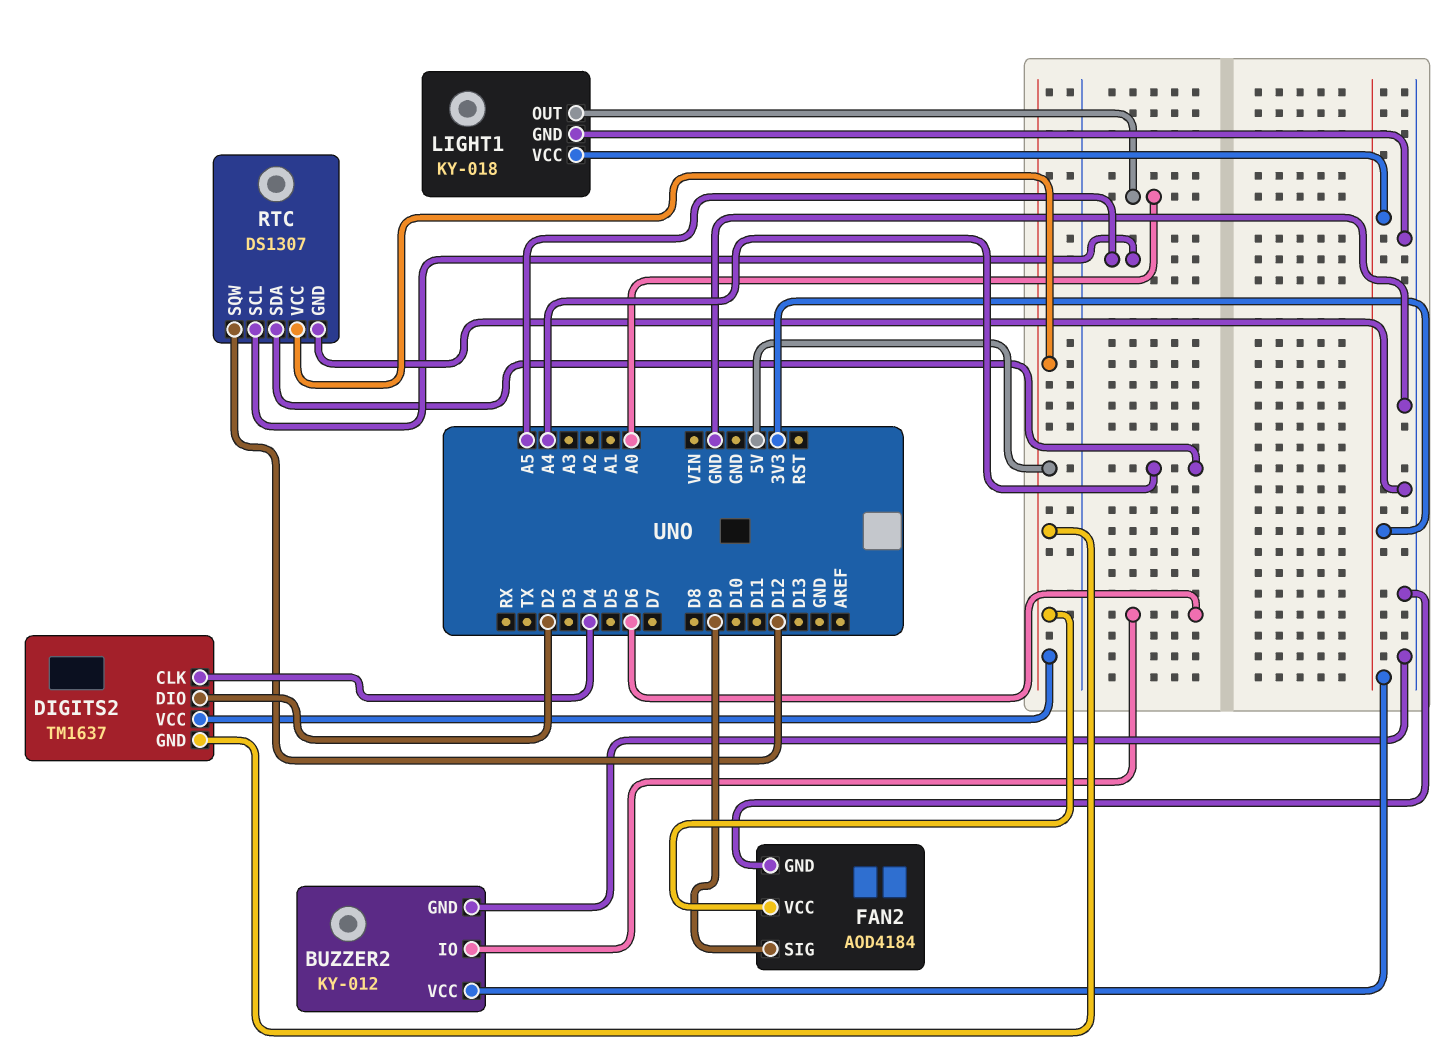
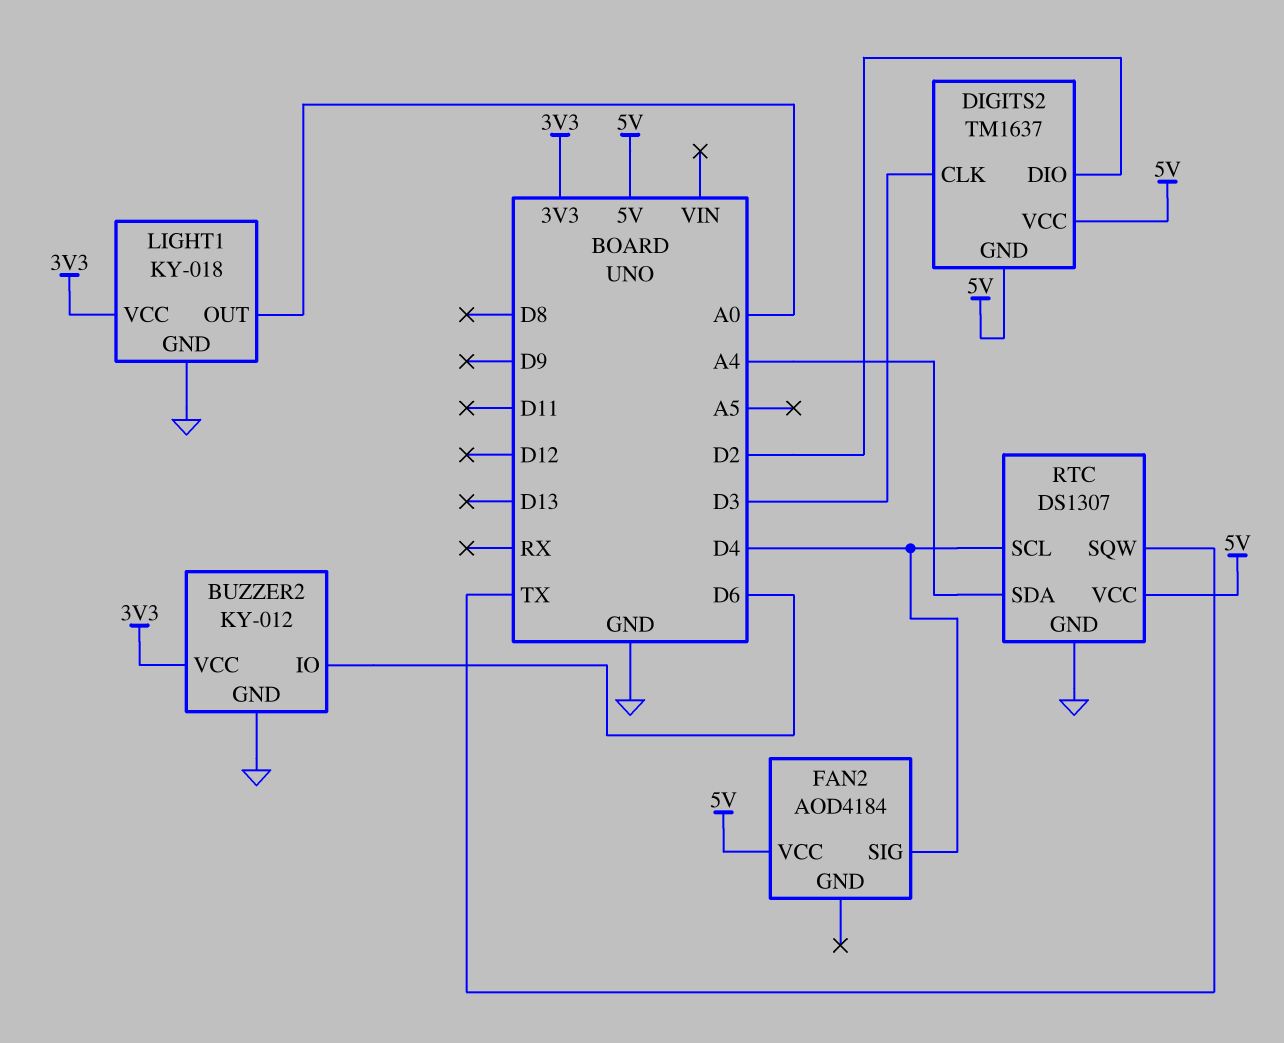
DIGITS2 pin CLK: D4 -> D3
FAN2 pin GND: GND -> none
FAN2 pin SIG: D9 -> D4
RTC pin SCL: A5 -> D4
RTC pin SQW: D12 -> TX

